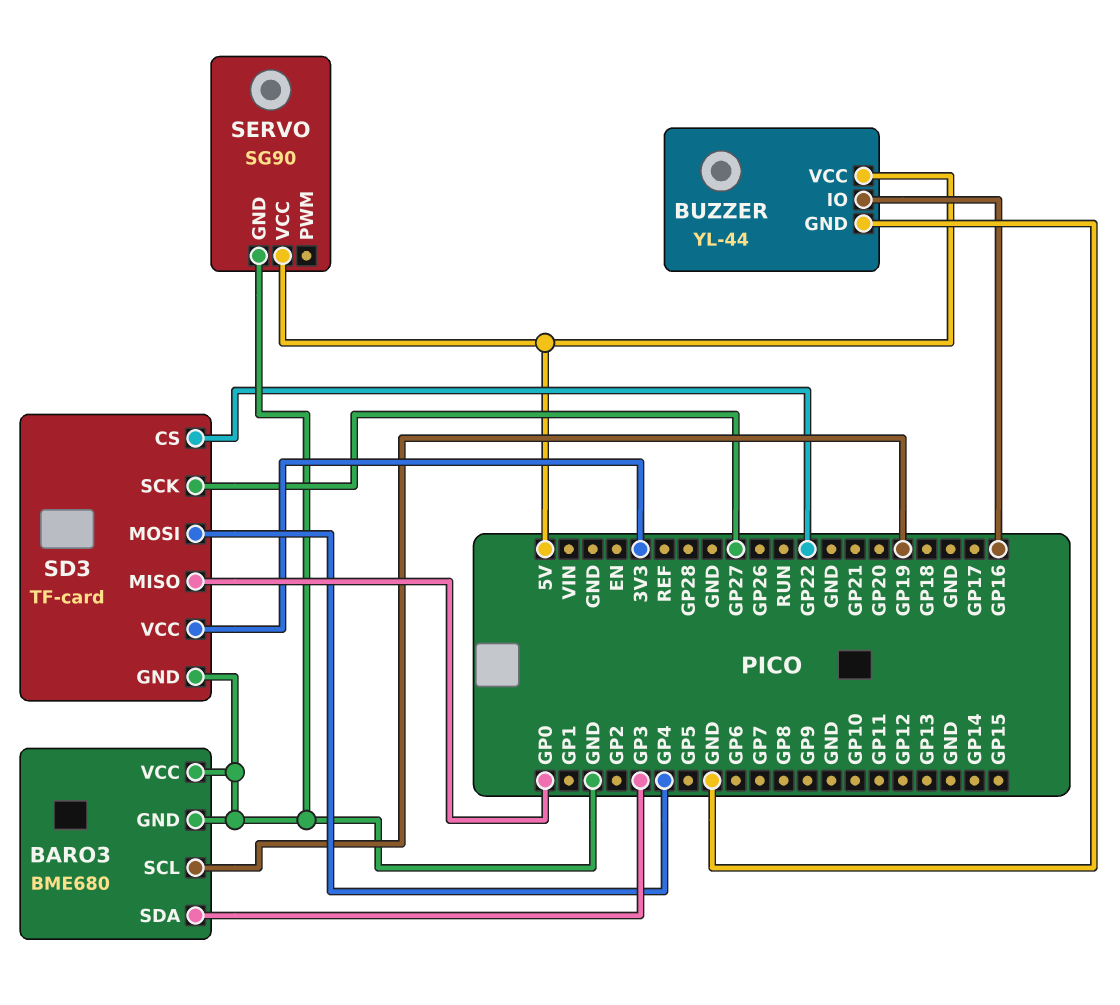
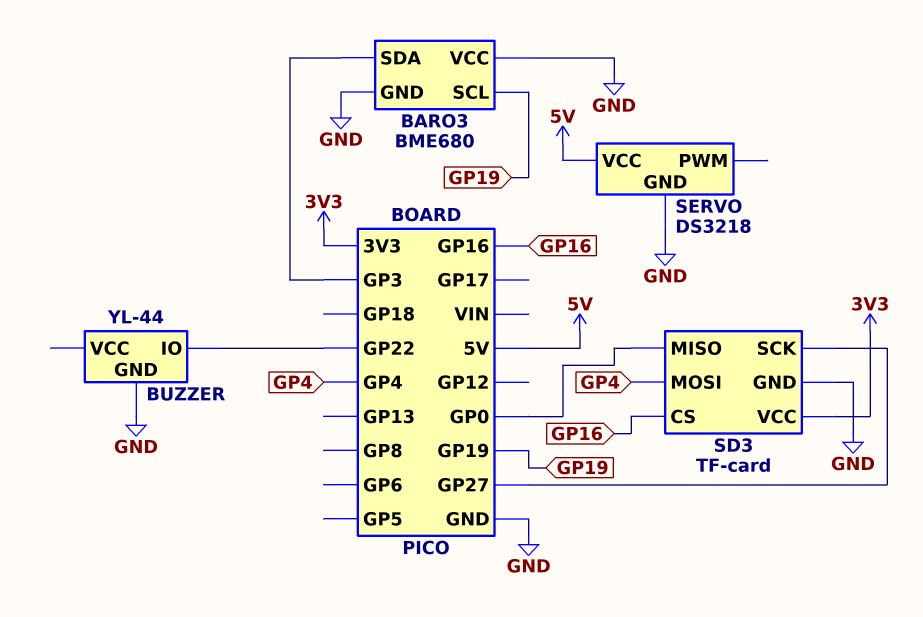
BUZZER pin IO: GP16 -> GP22
BUZZER pin VCC: 5V -> none
SD3 pin CS: GP22 -> GP16
SERVO: SG90 -> DS3218

